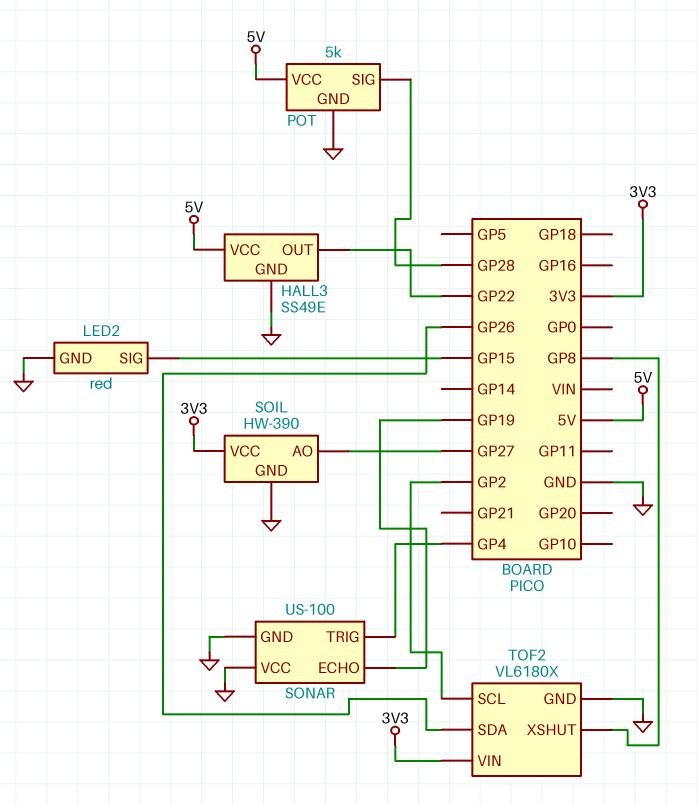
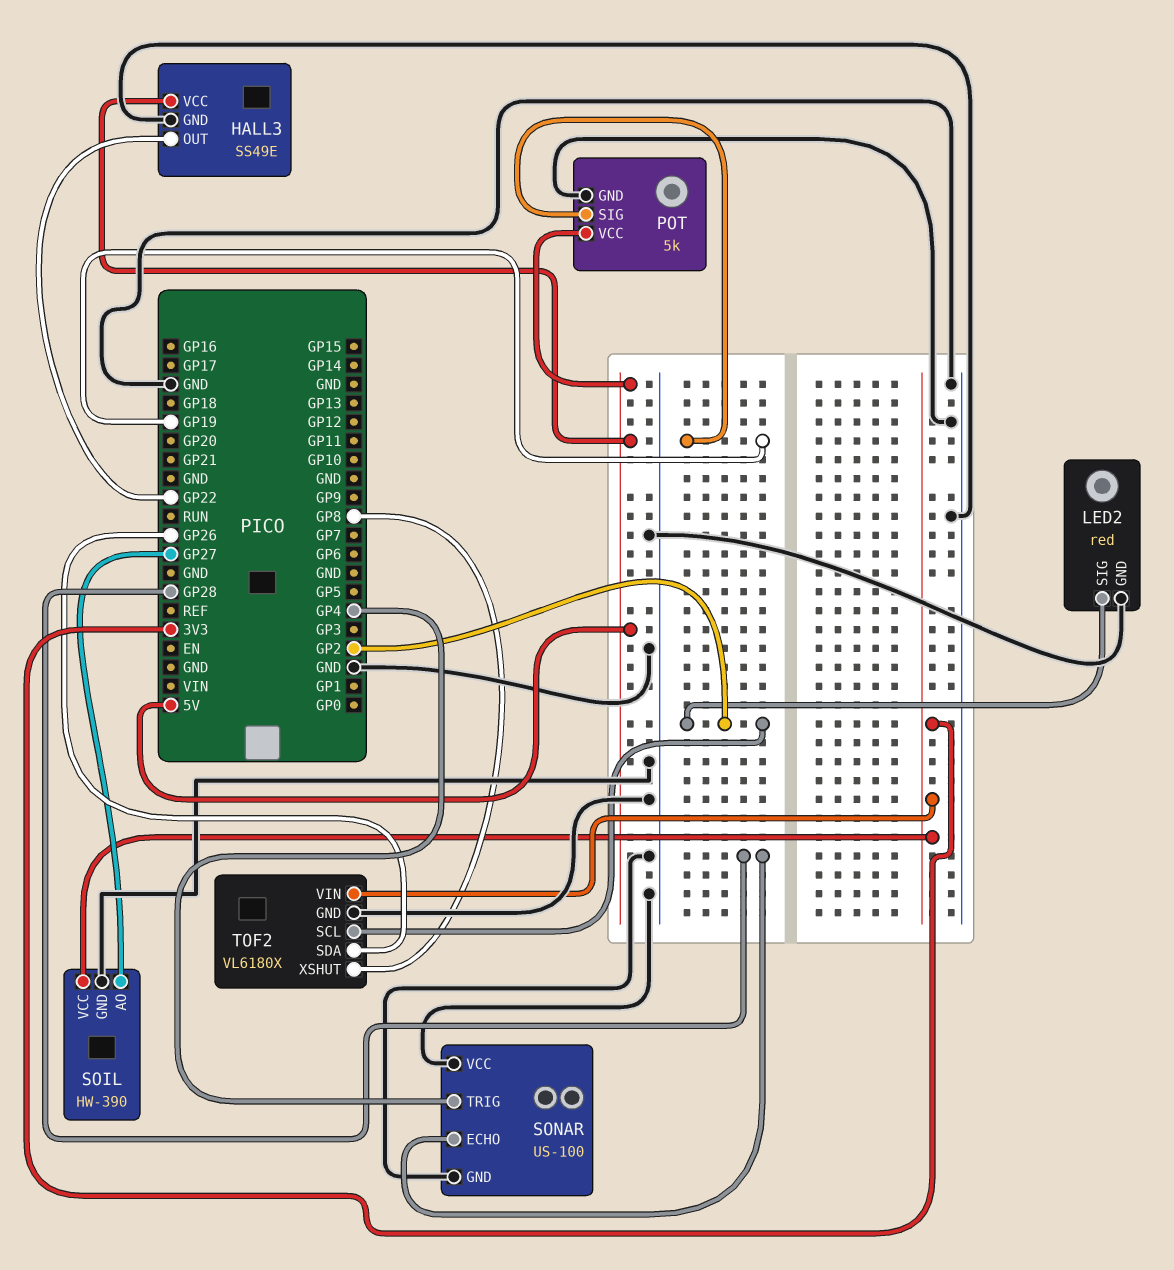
LED2 pin SIG: GP15 -> GP2
POT pin SIG: GP28 -> GP19
SONAR pin ECHO: GP19 -> GP28

